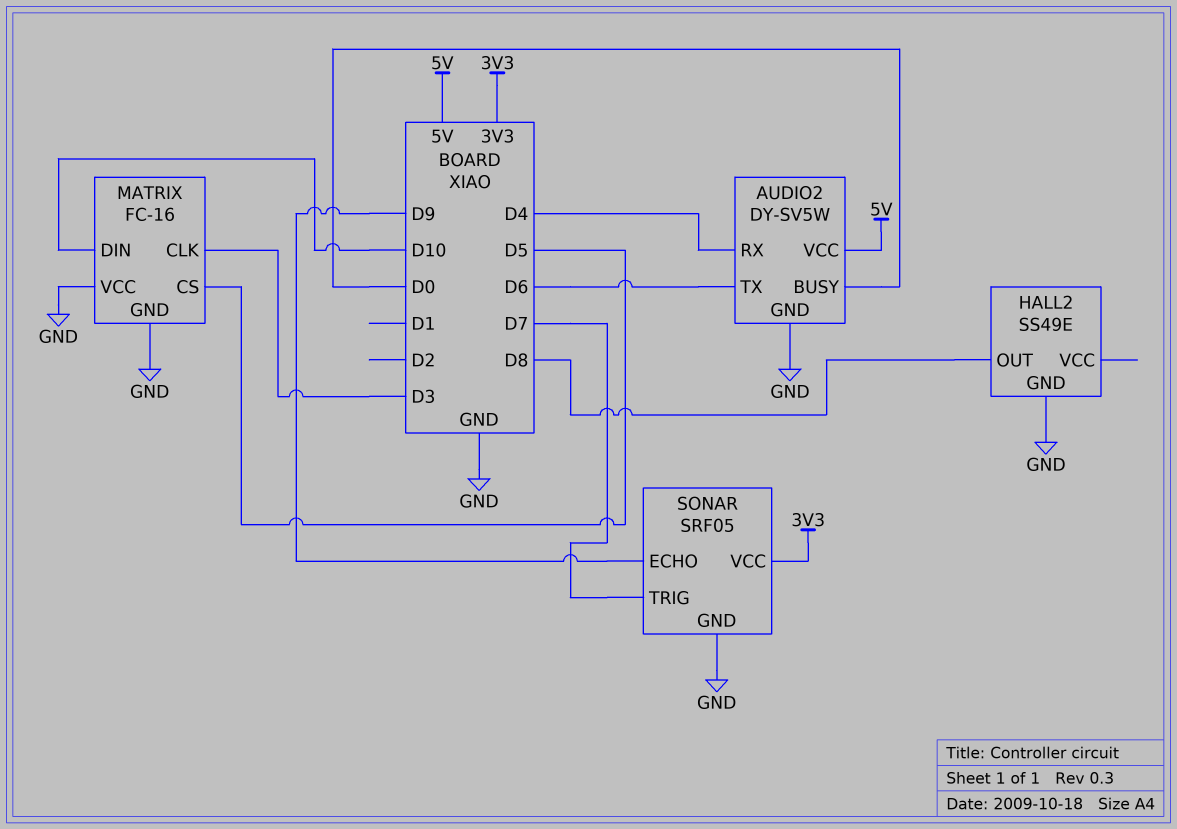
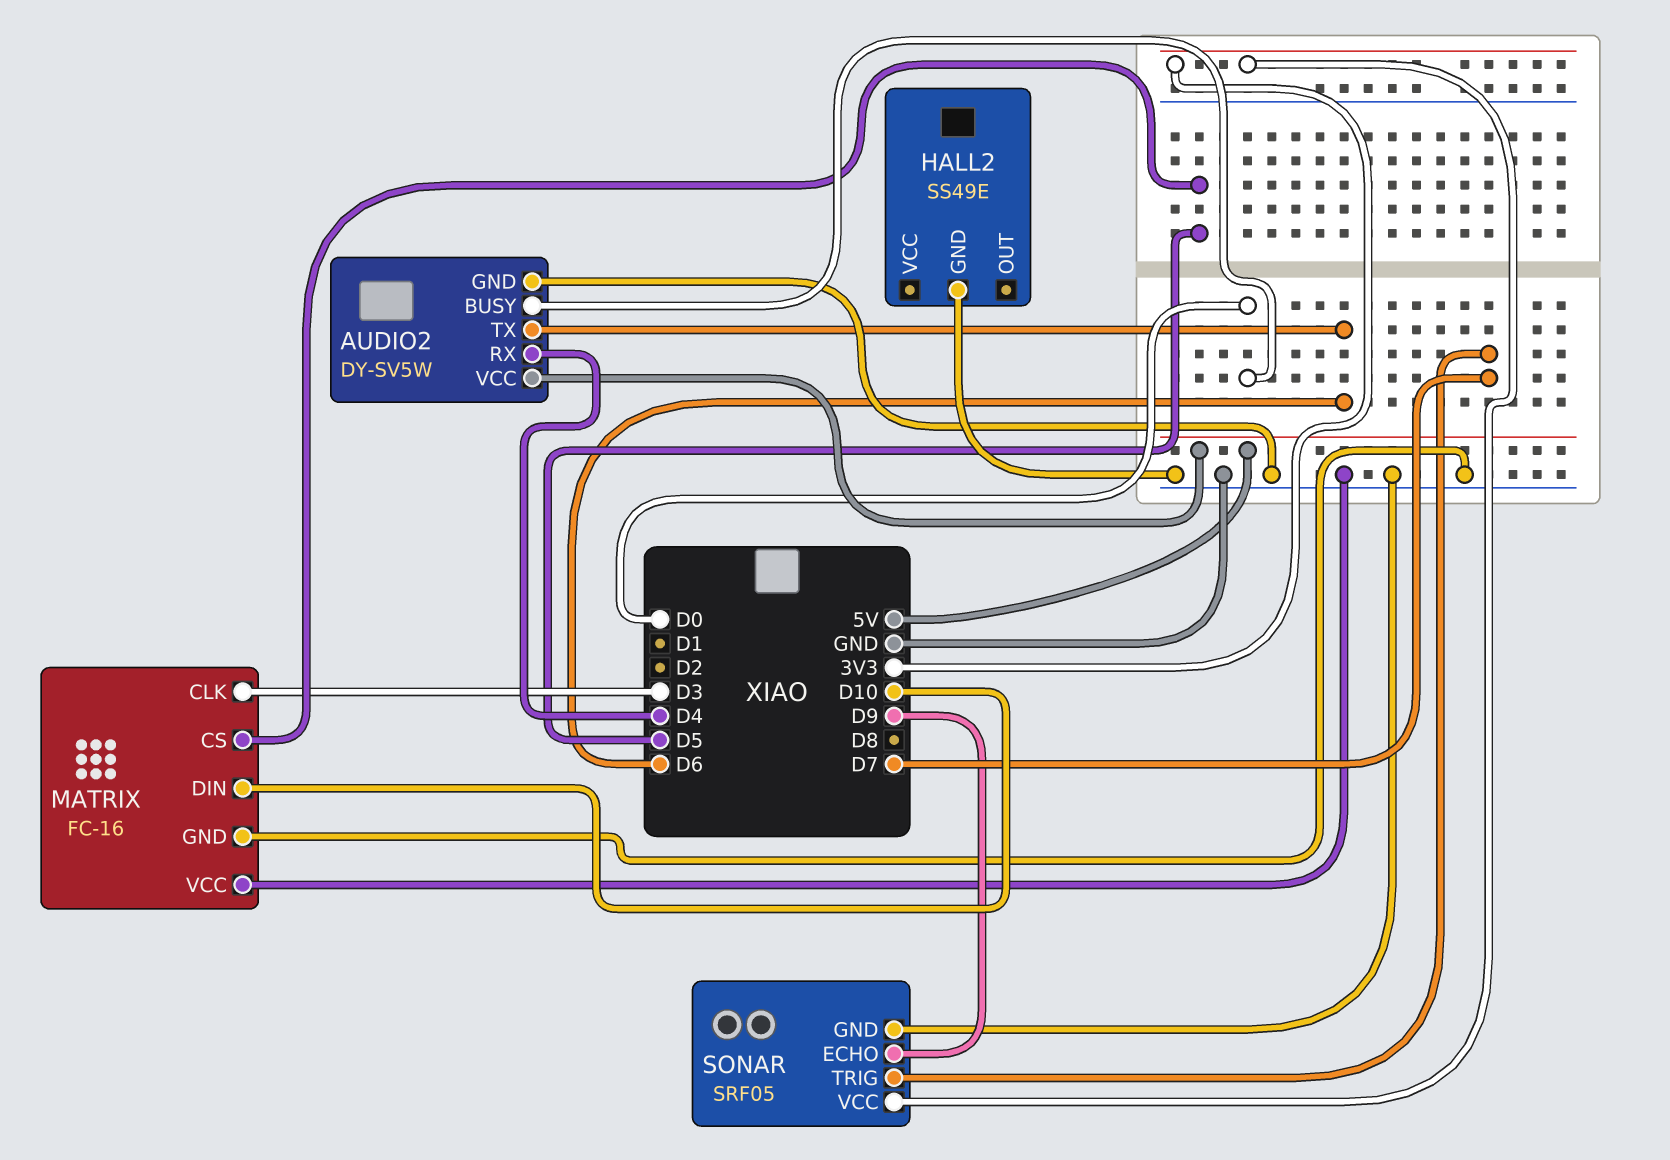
HALL2 pin OUT: D8 -> none

